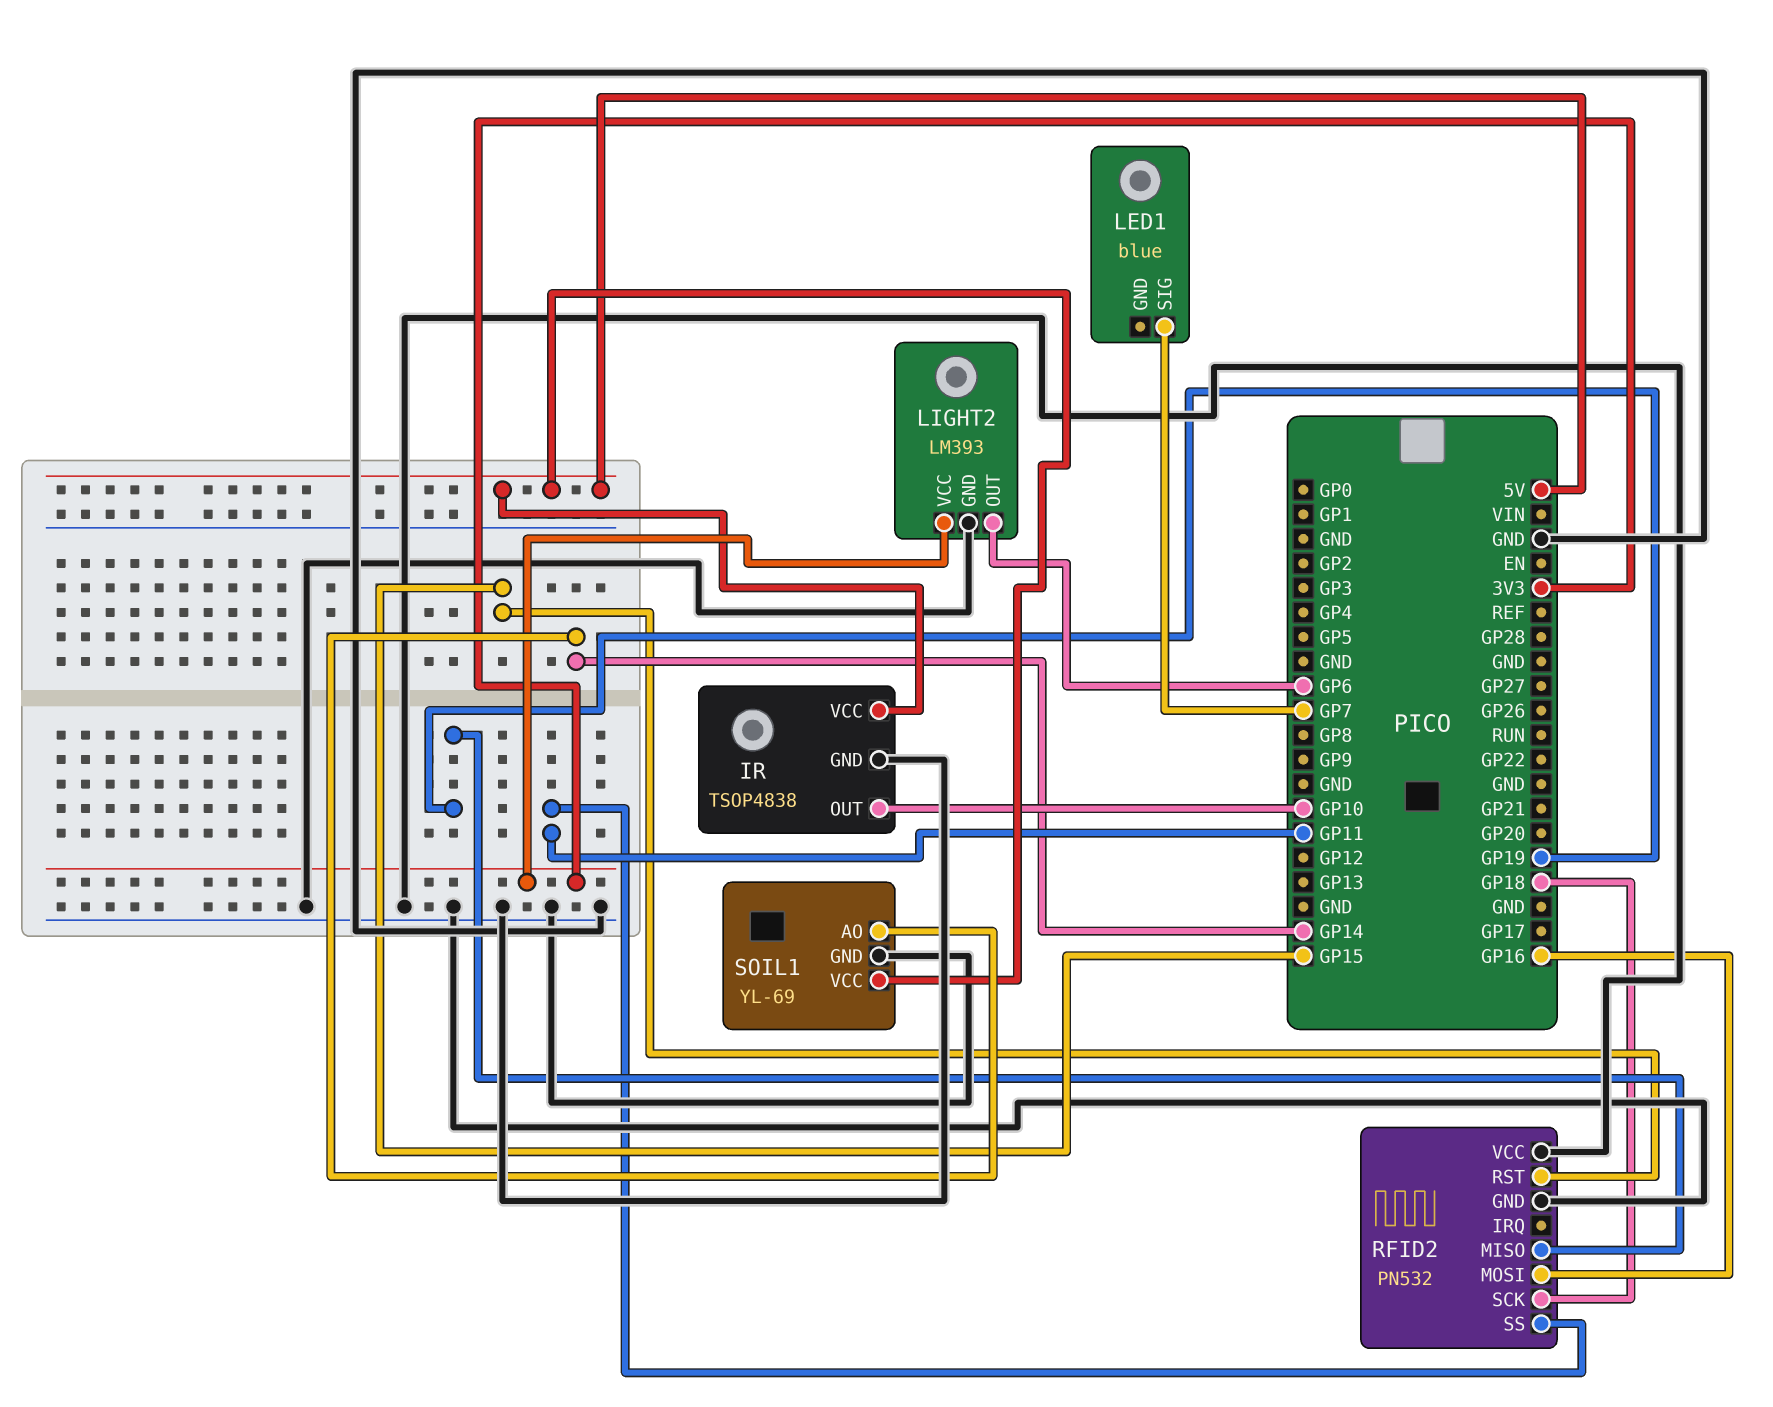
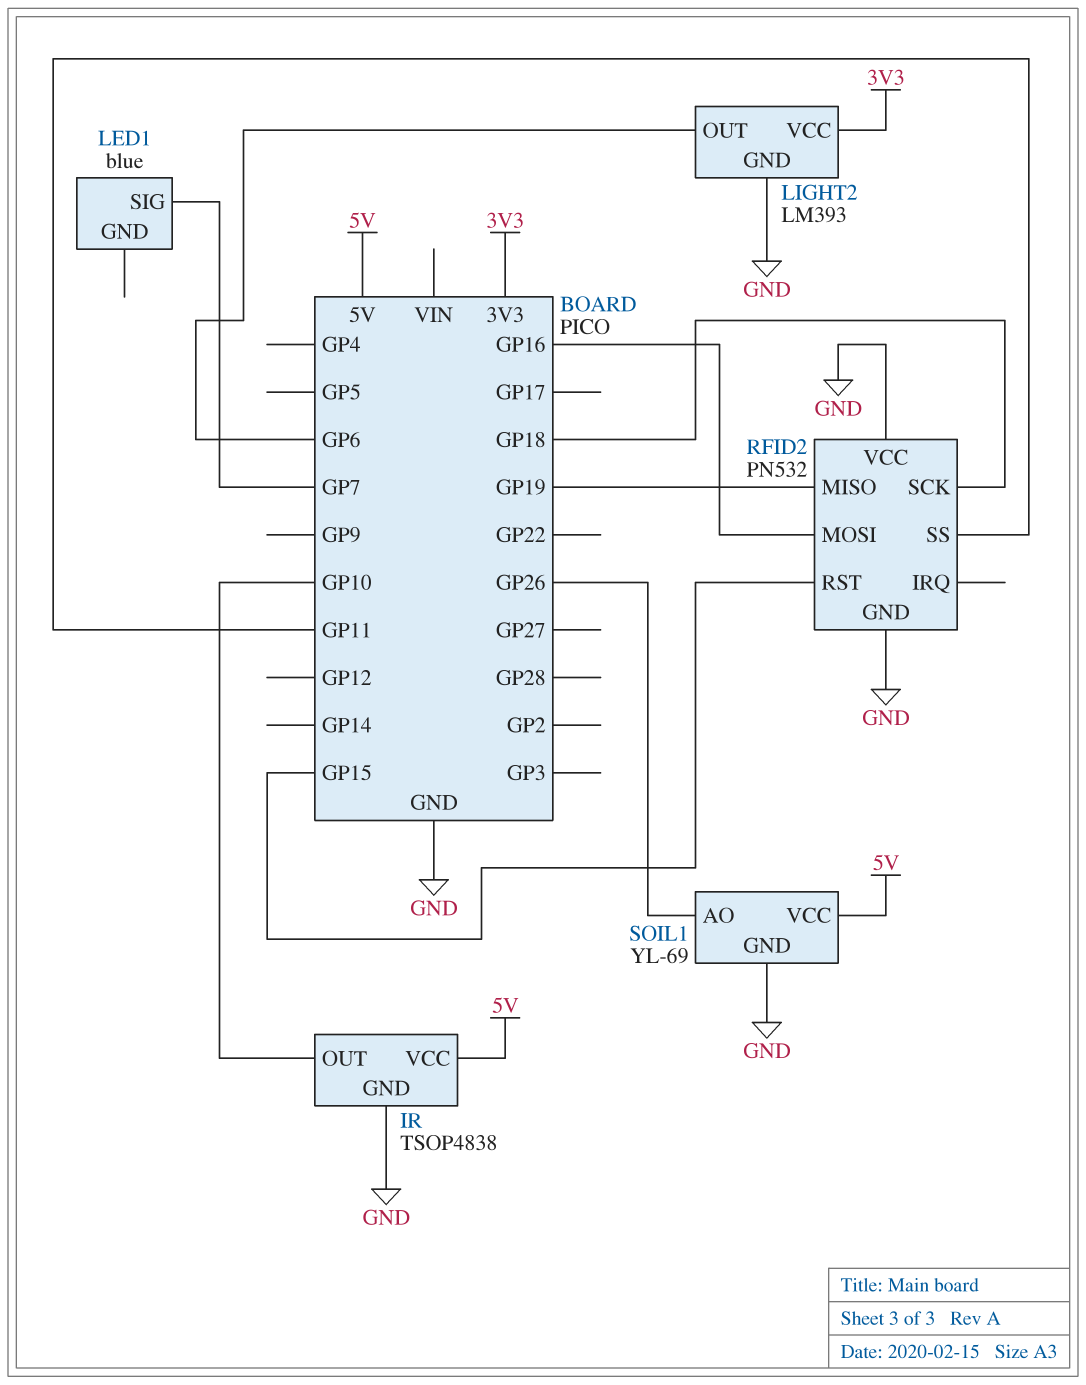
SOIL1 pin AO: GP14 -> GP26

